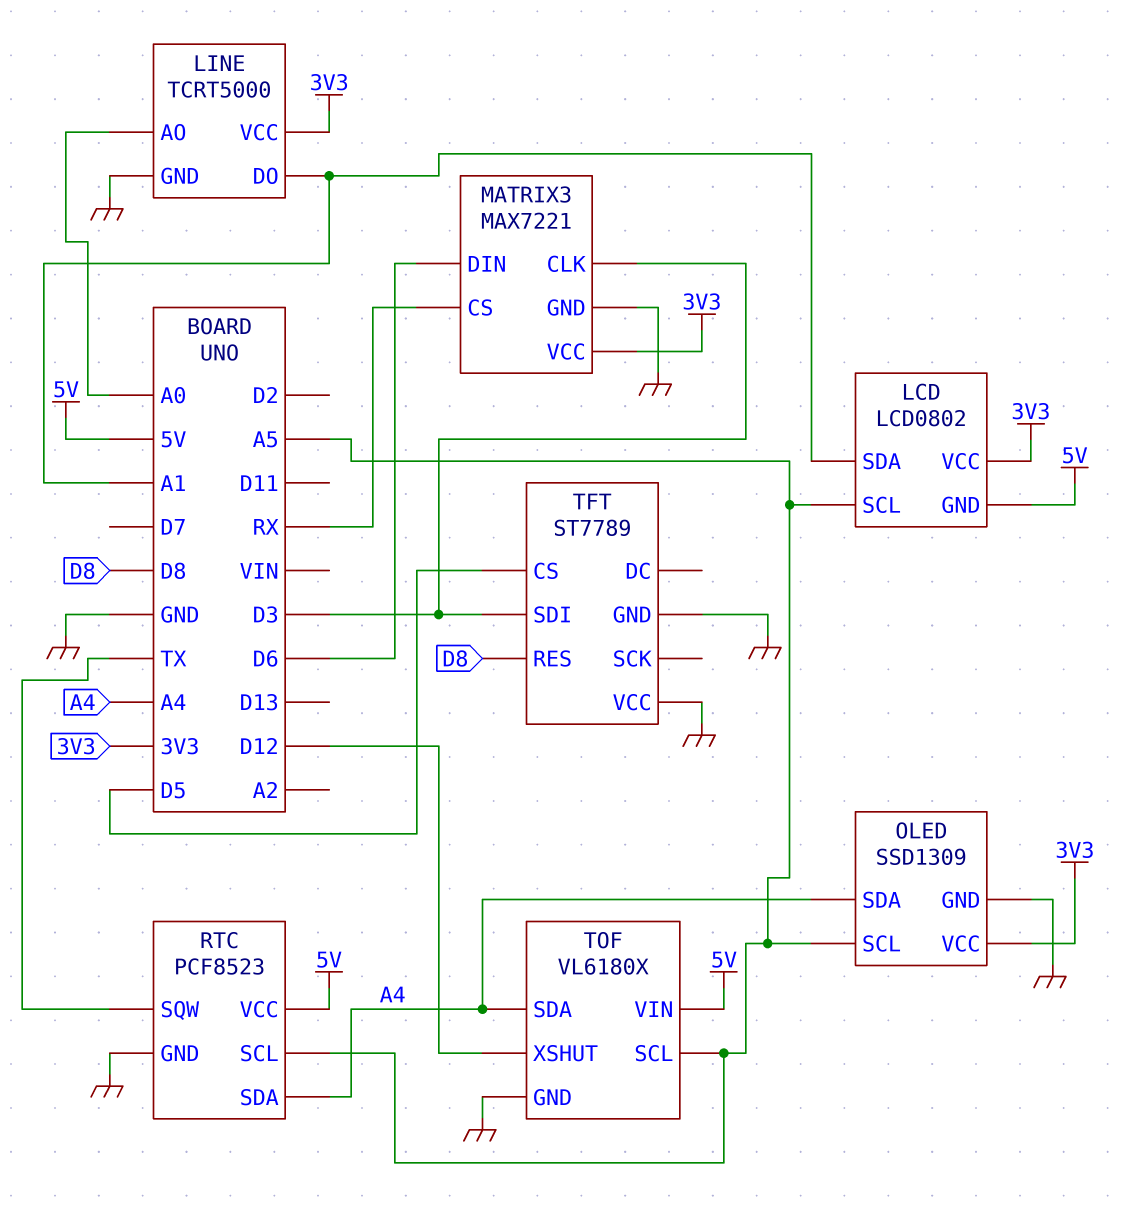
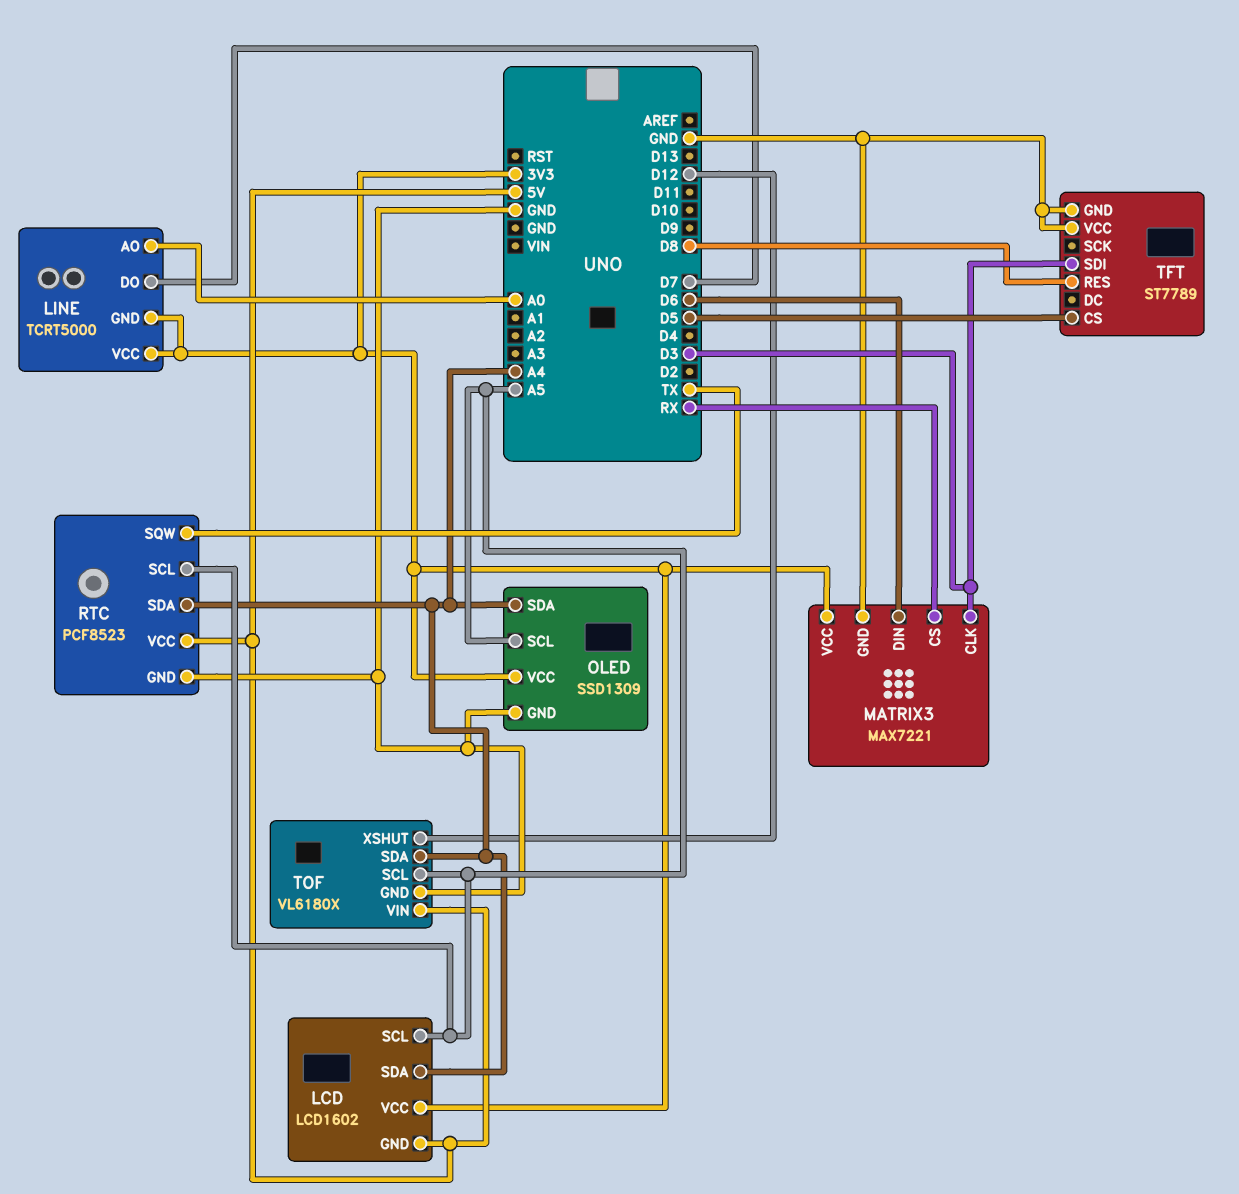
LCD: LCD0802 -> LCD1602
LCD pin SDA: A1 -> A4
LINE pin DO: A1 -> D7
LINE pin GND: GND -> 3V3

